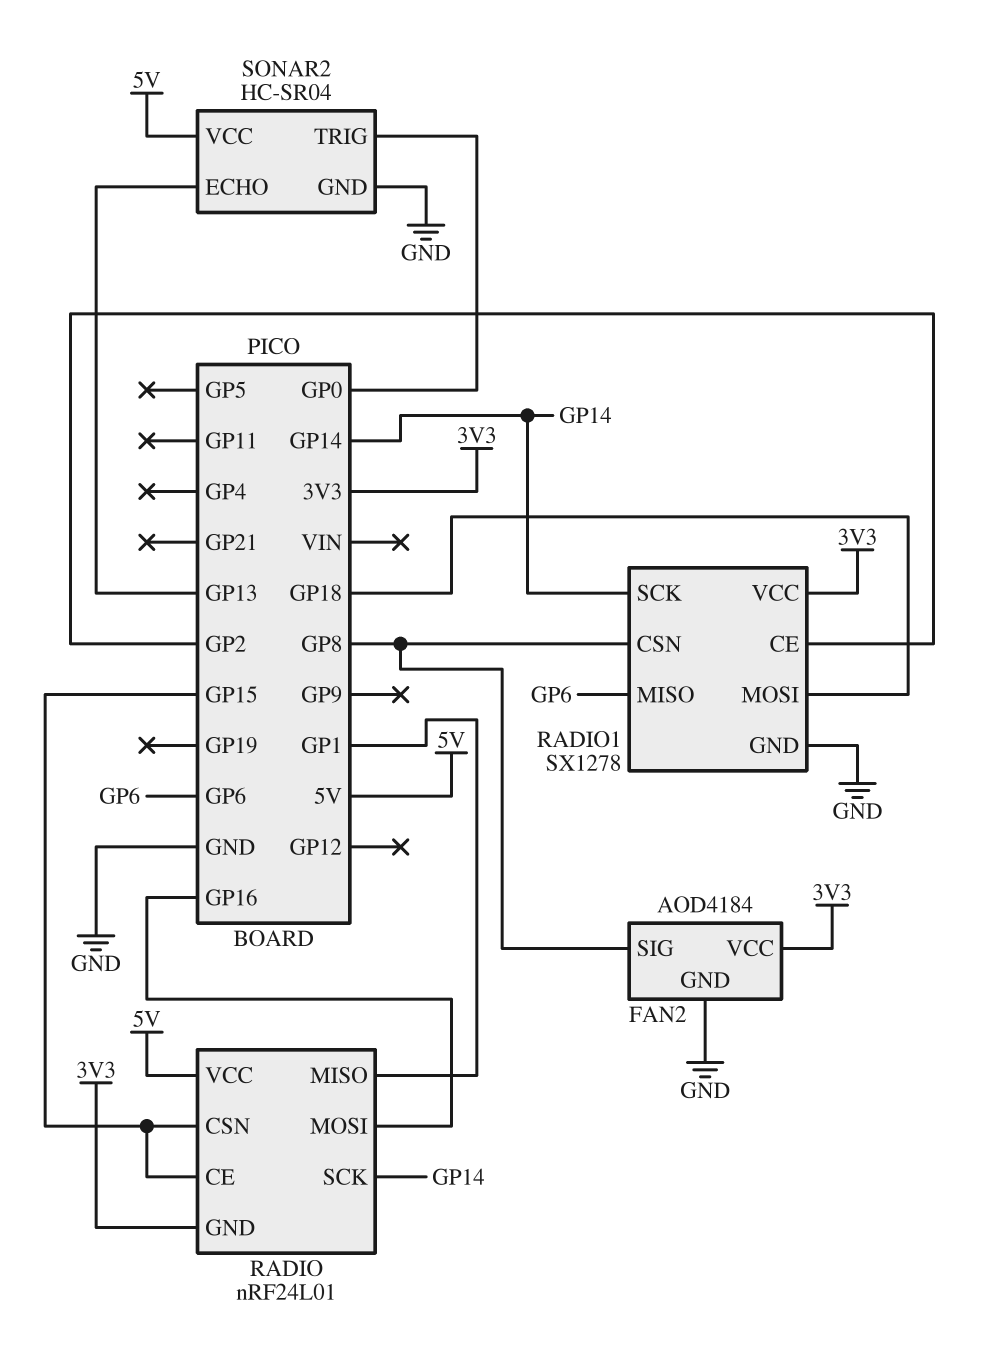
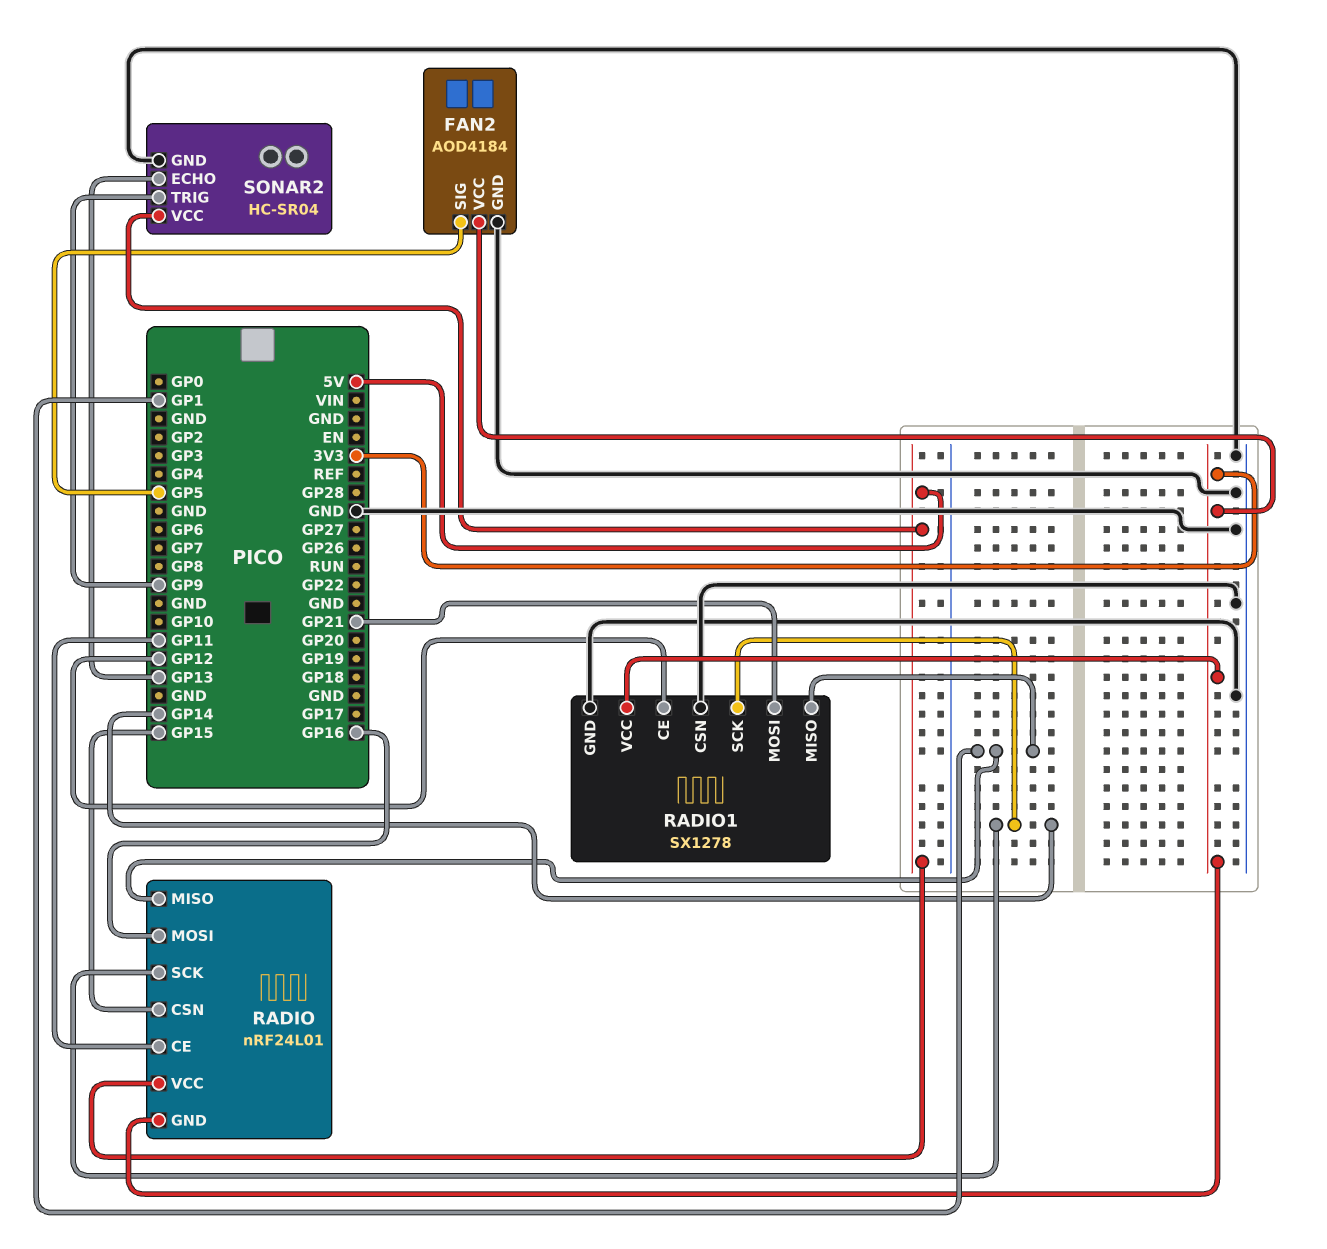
FAN2 pin SIG: GP8 -> GP5
RADIO pin CE: GP15 -> GP11
RADIO1 pin CE: GP2 -> GP12
RADIO1 pin CSN: GP8 -> GND
RADIO1 pin MISO: GP6 -> GP1
RADIO1 pin MOSI: GP18 -> GP21
SONAR2 pin TRIG: GP0 -> GP9

